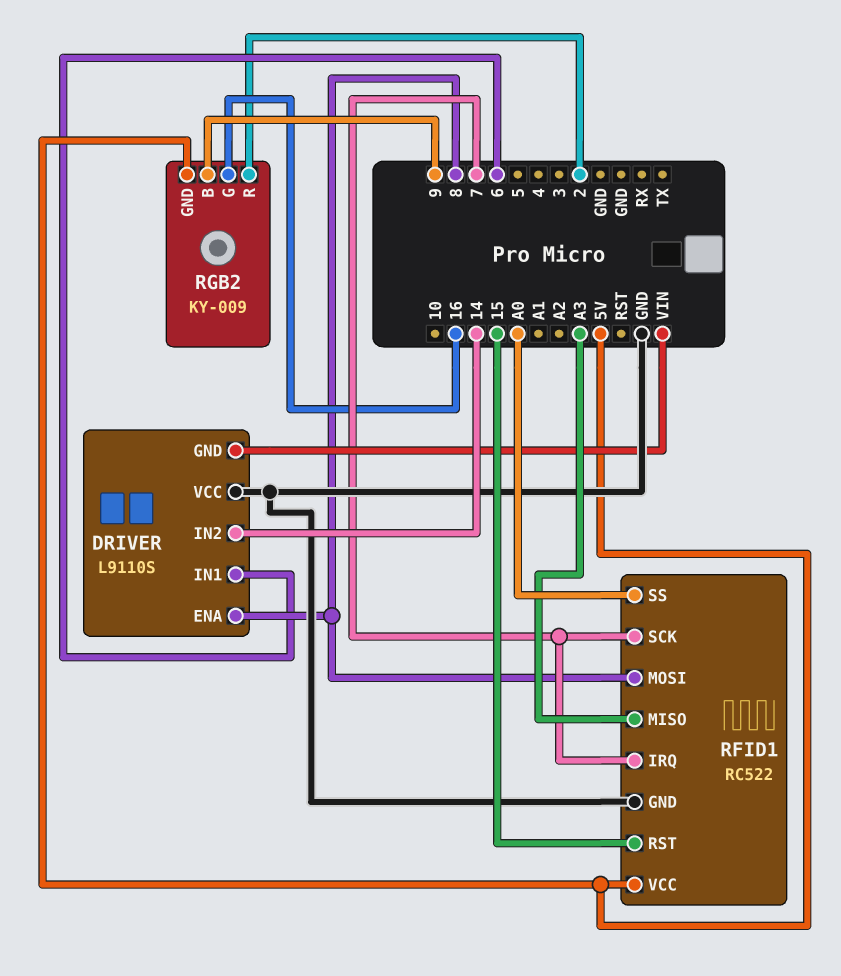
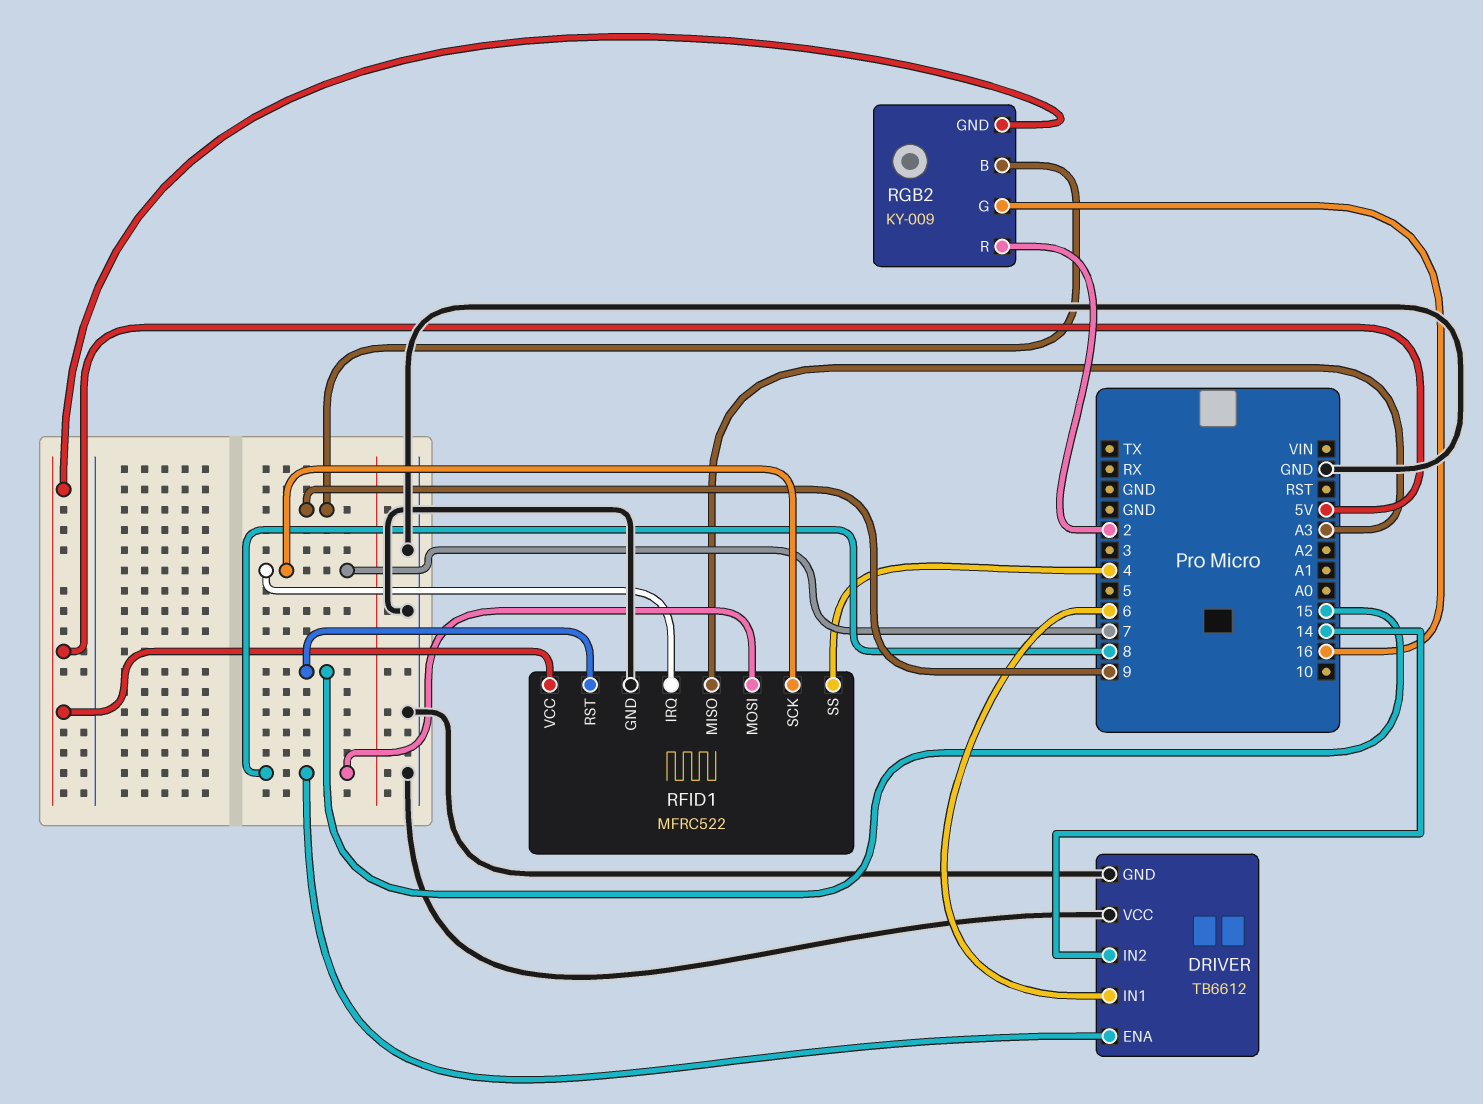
DRIVER: L9110S -> TB6612
DRIVER pin GND: VIN -> GND
RFID1: RC522 -> MFRC522
RFID1 pin SS: A0 -> 4

